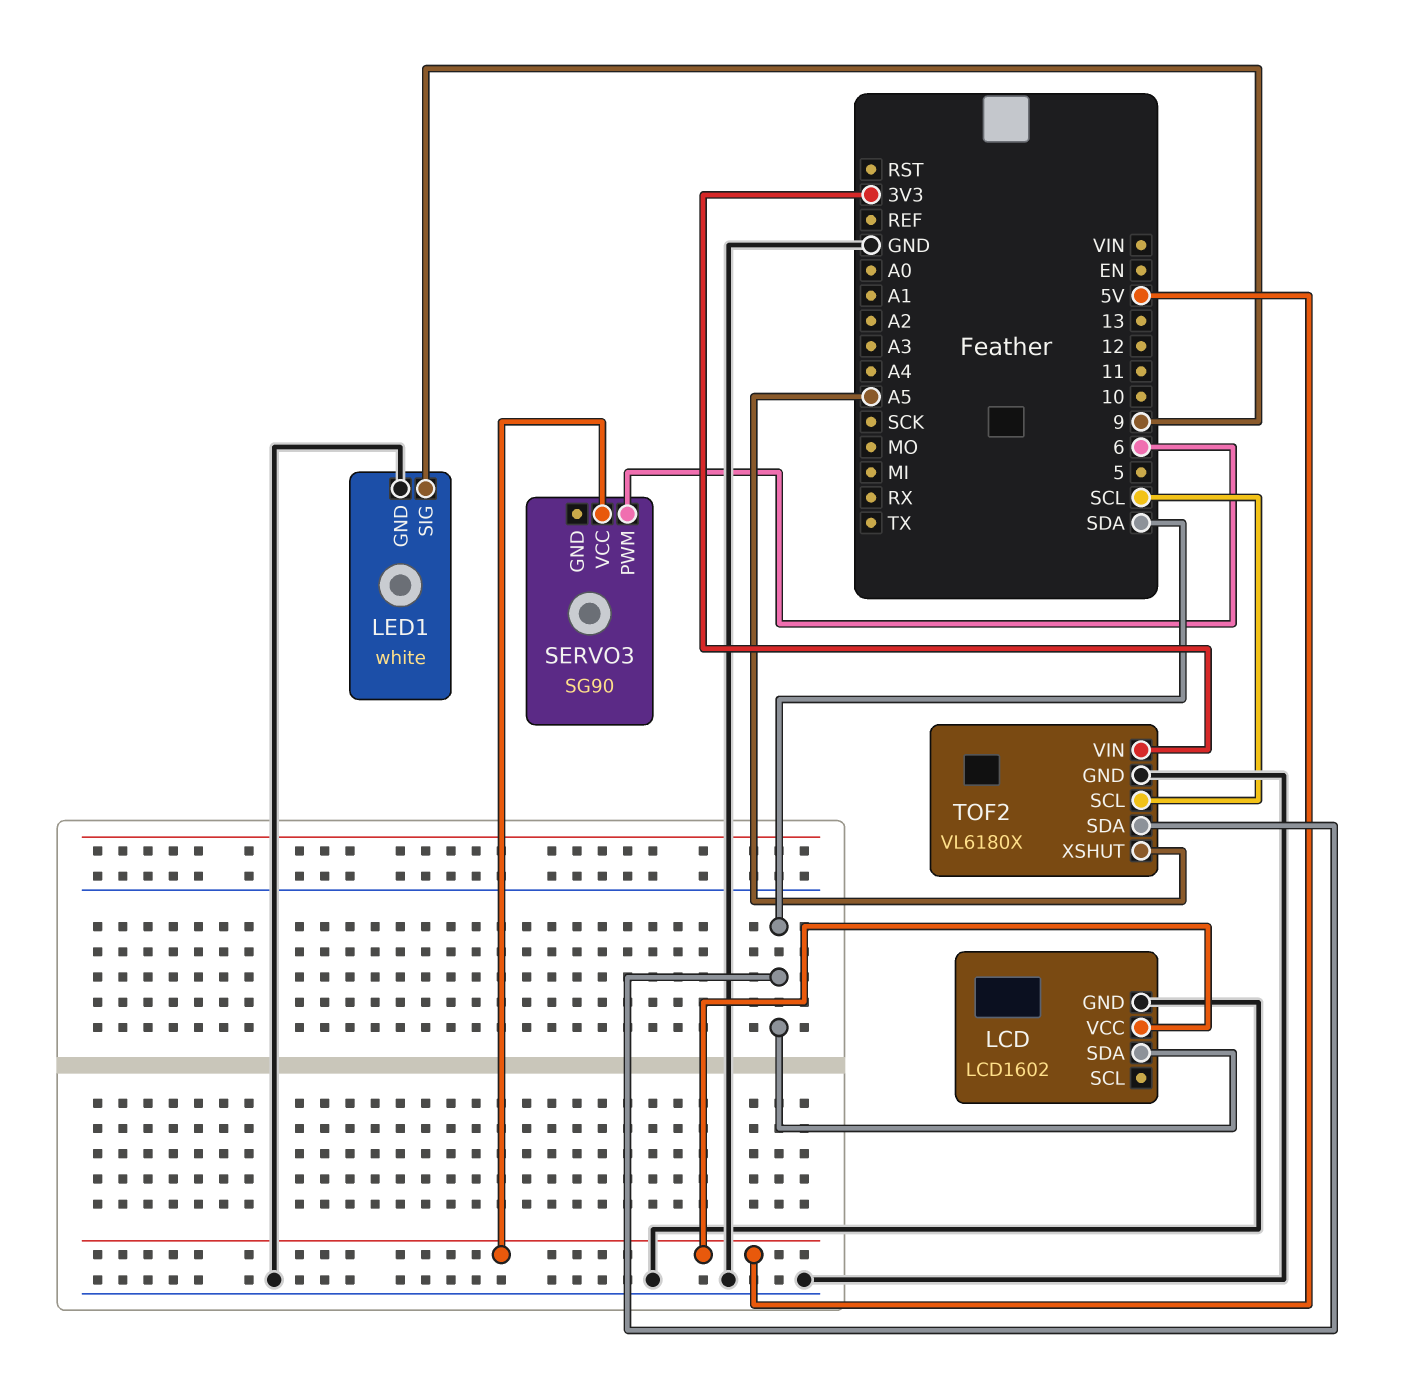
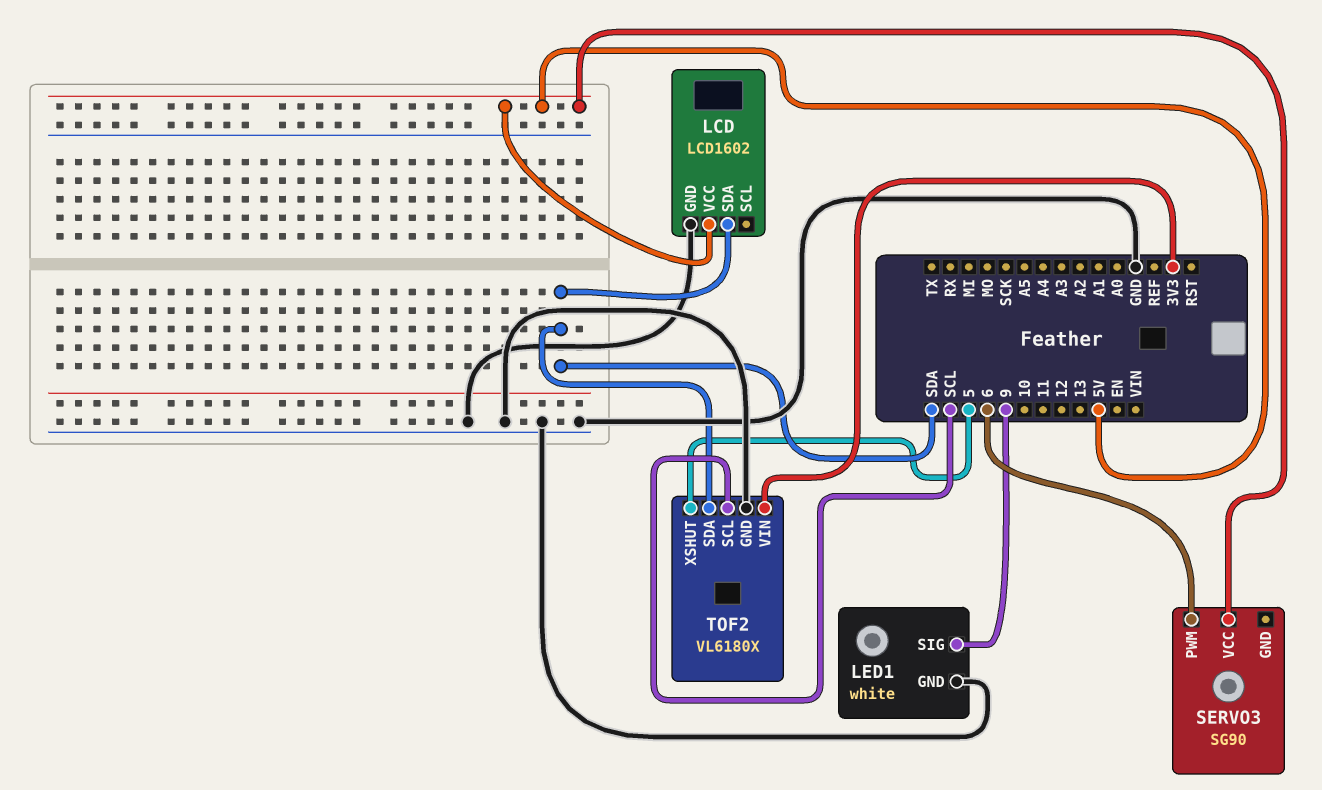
TOF2 pin XSHUT: A5 -> 5

